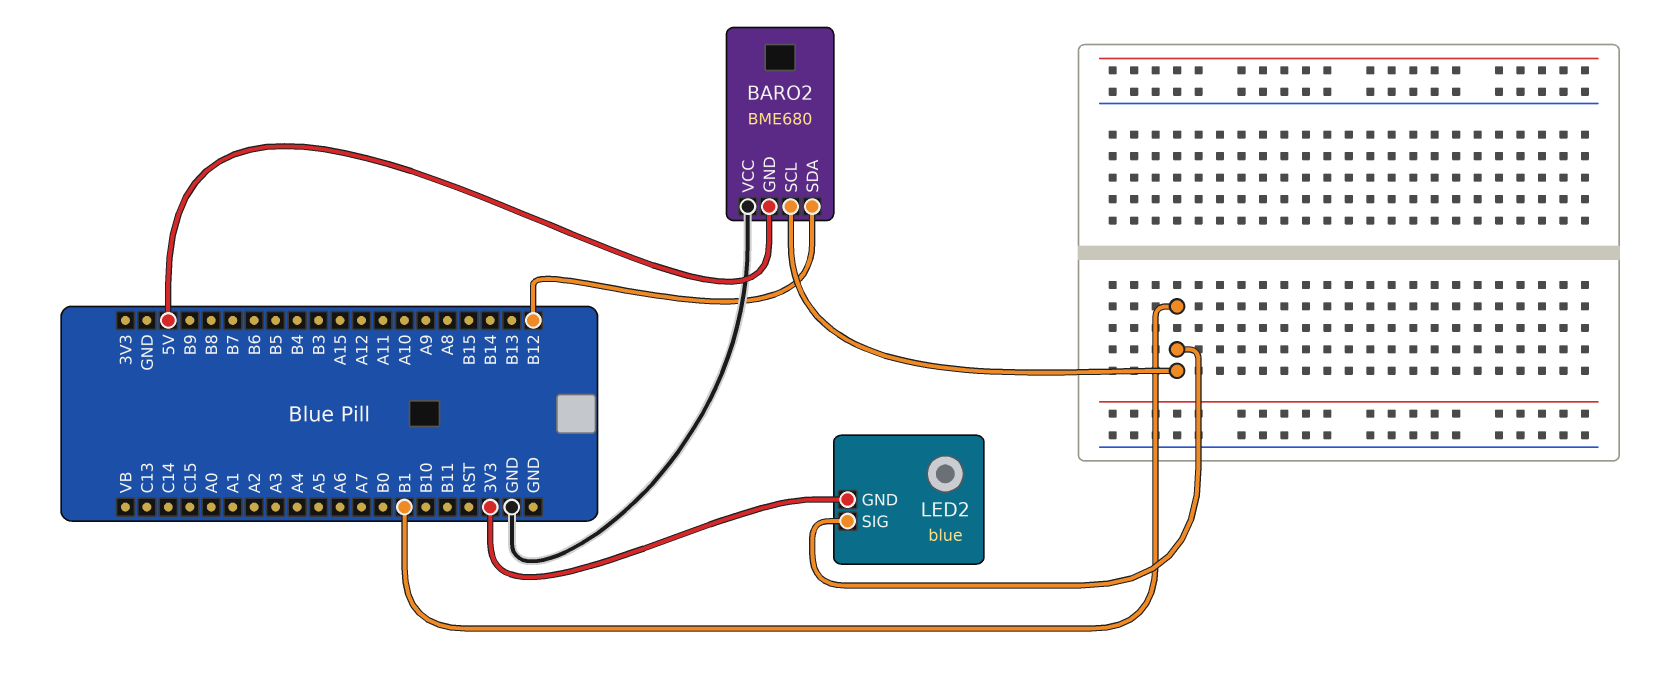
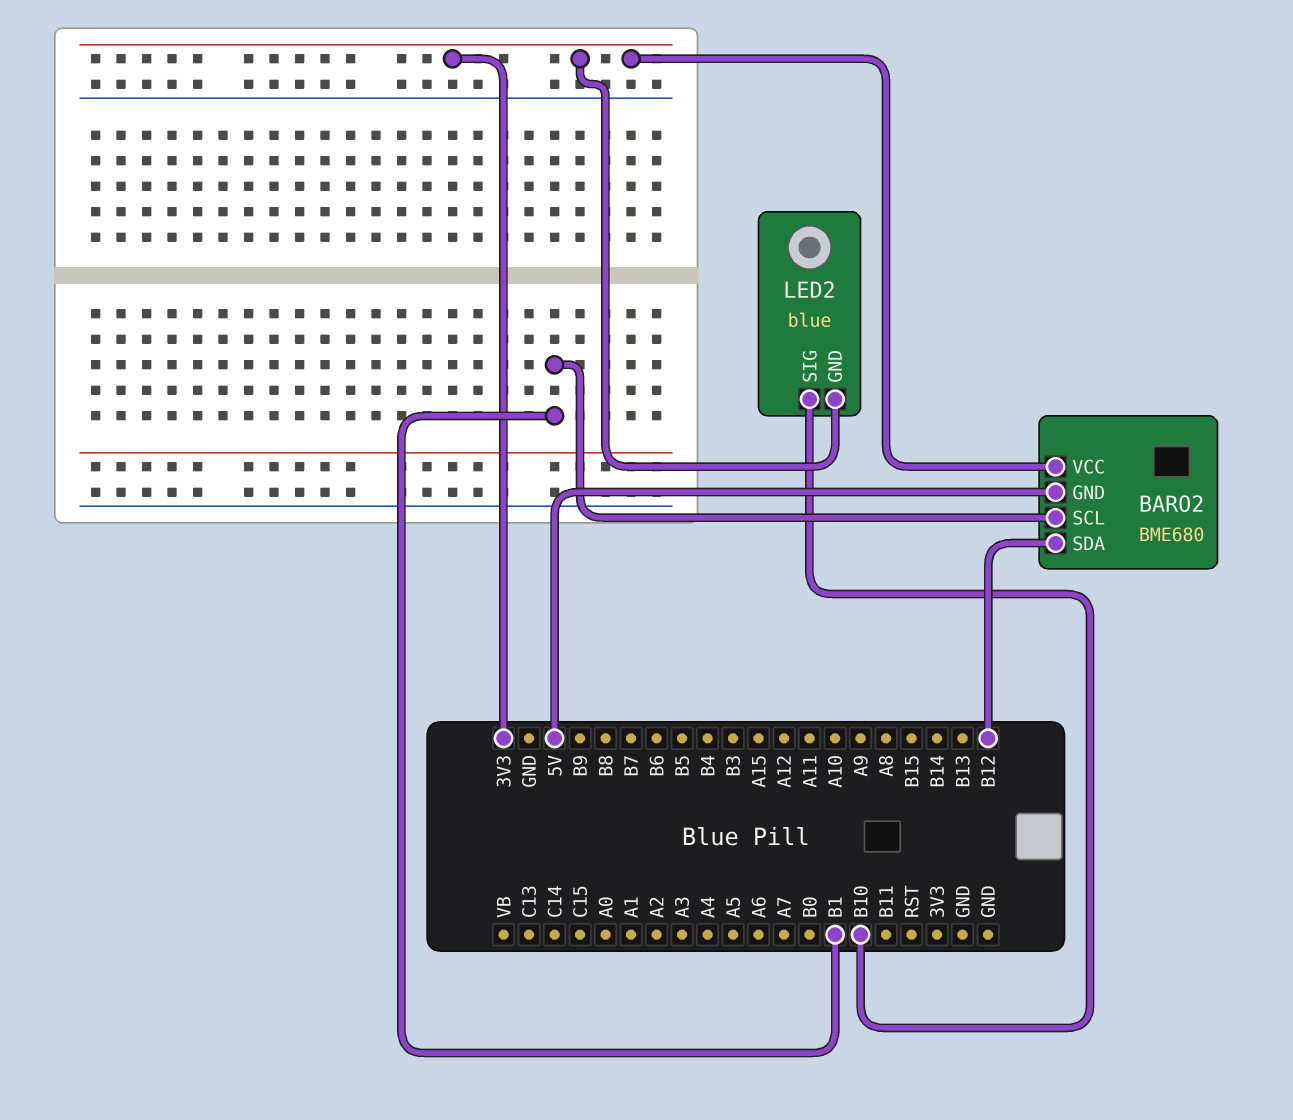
BARO2 pin VCC: GND -> 3V3
LED2 pin SIG: B1 -> B10

